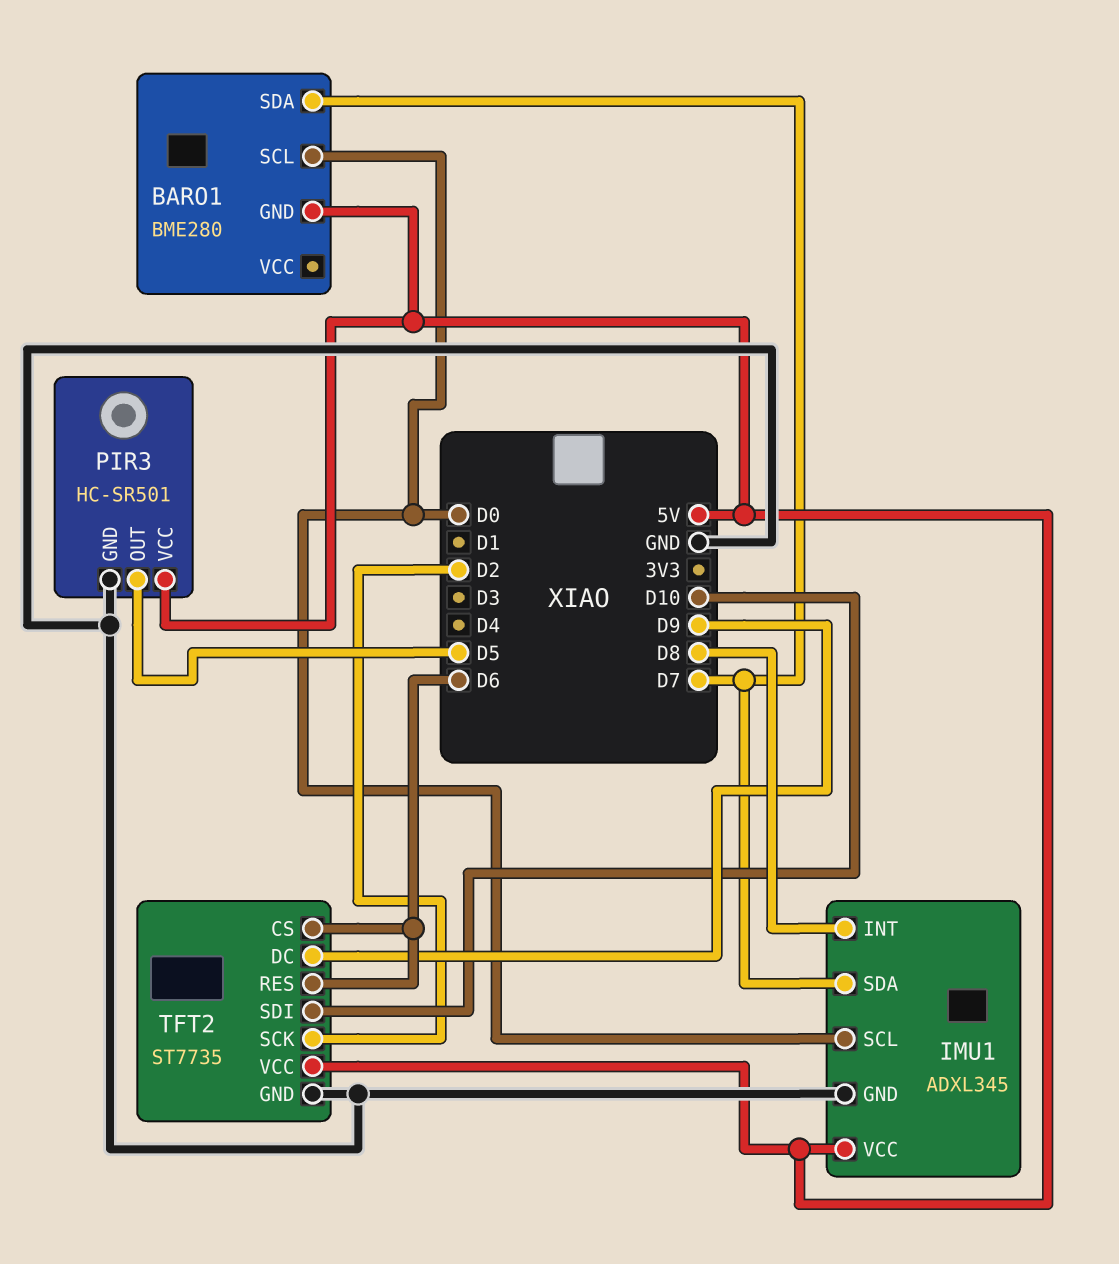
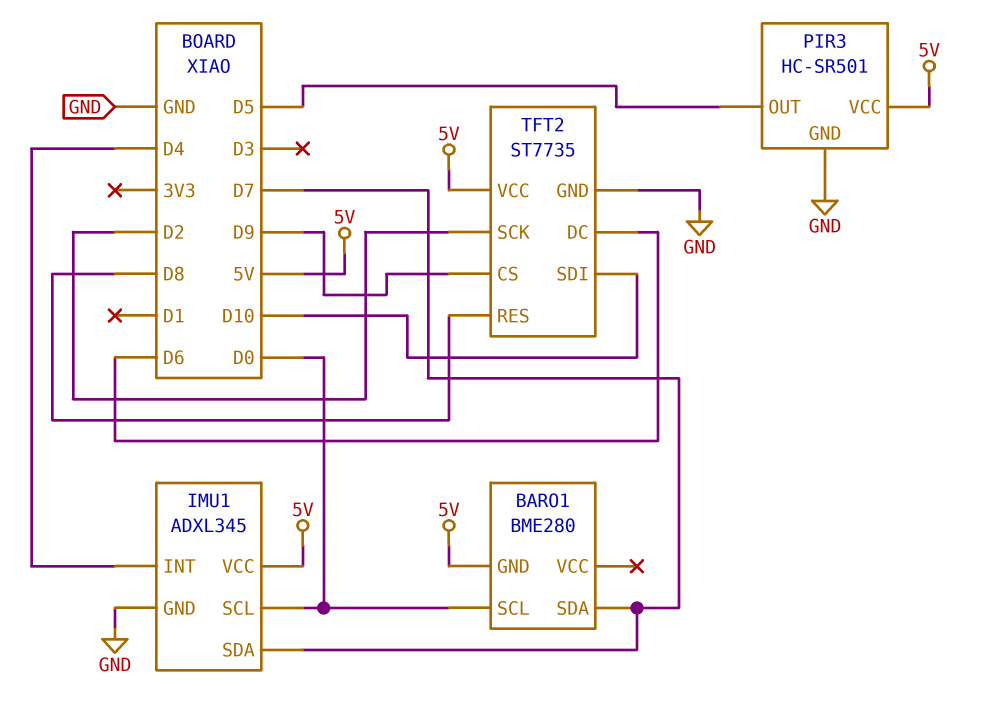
IMU1 pin INT: D8 -> D4
TFT2 pin CS: D6 -> D9
TFT2 pin DC: D9 -> D6
TFT2 pin RES: D6 -> D8

